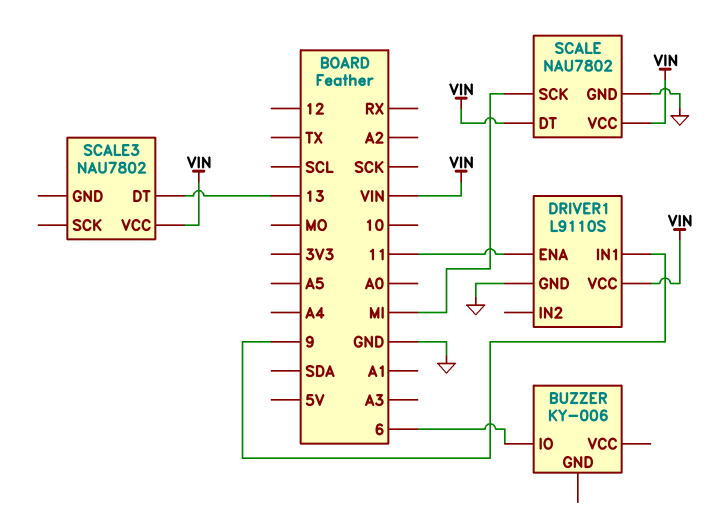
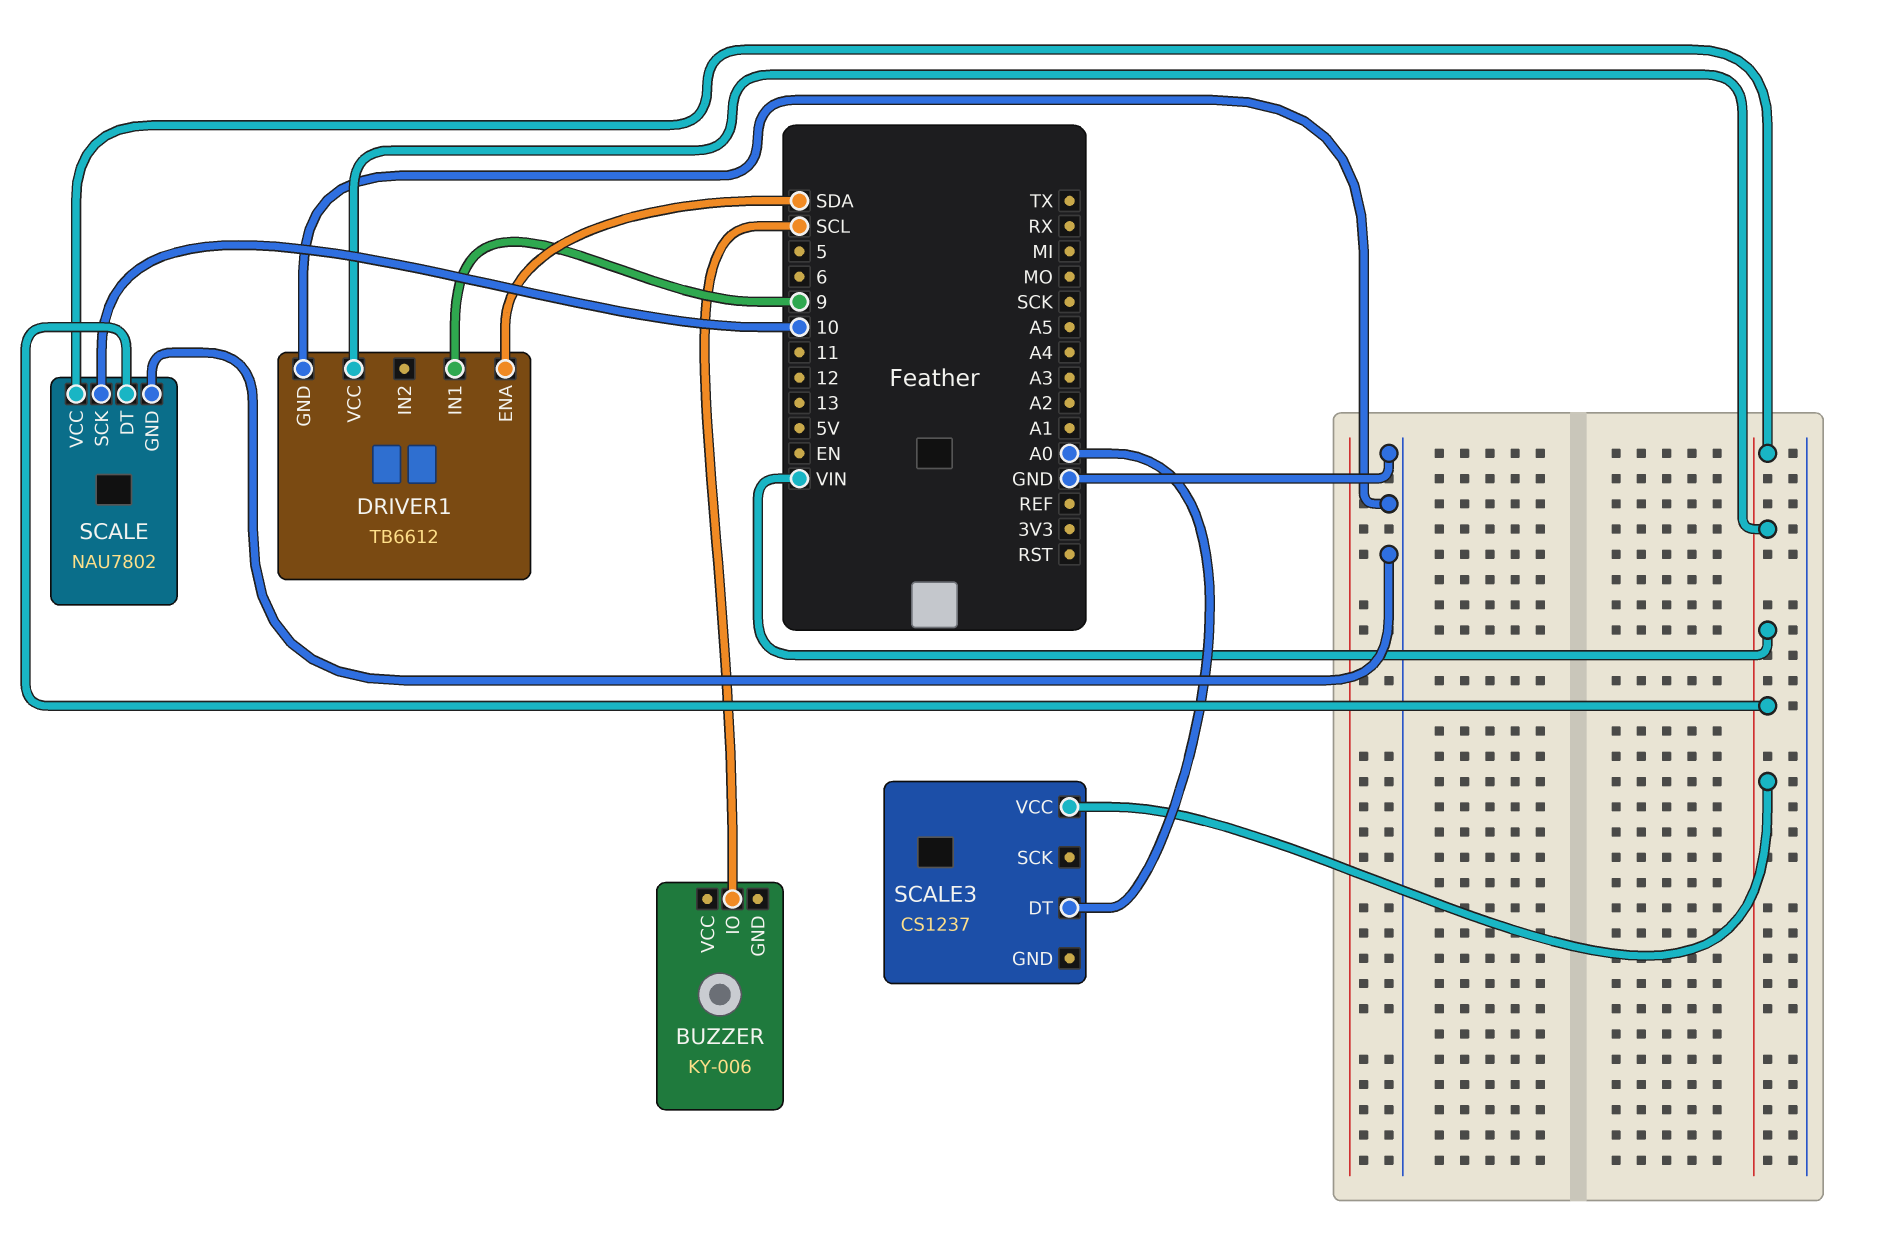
BUZZER pin IO: 6 -> SCL
DRIVER1: L9110S -> TB6612
DRIVER1 pin ENA: 11 -> SDA
SCALE pin SCK: MI -> 10
SCALE3: NAU7802 -> CS1237
SCALE3 pin DT: 13 -> A0

